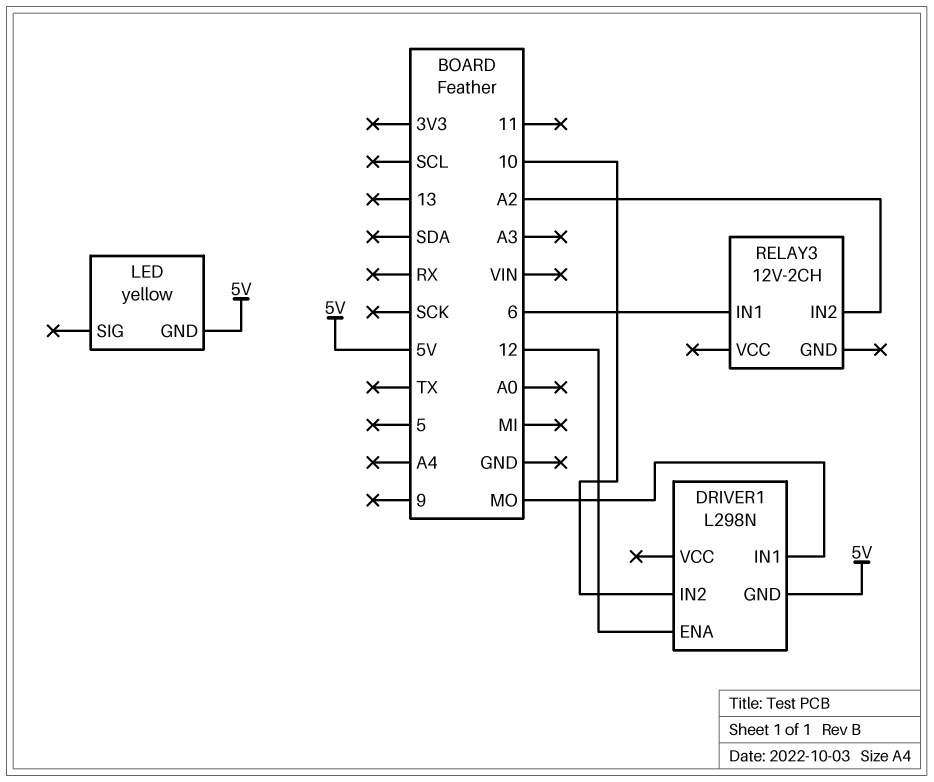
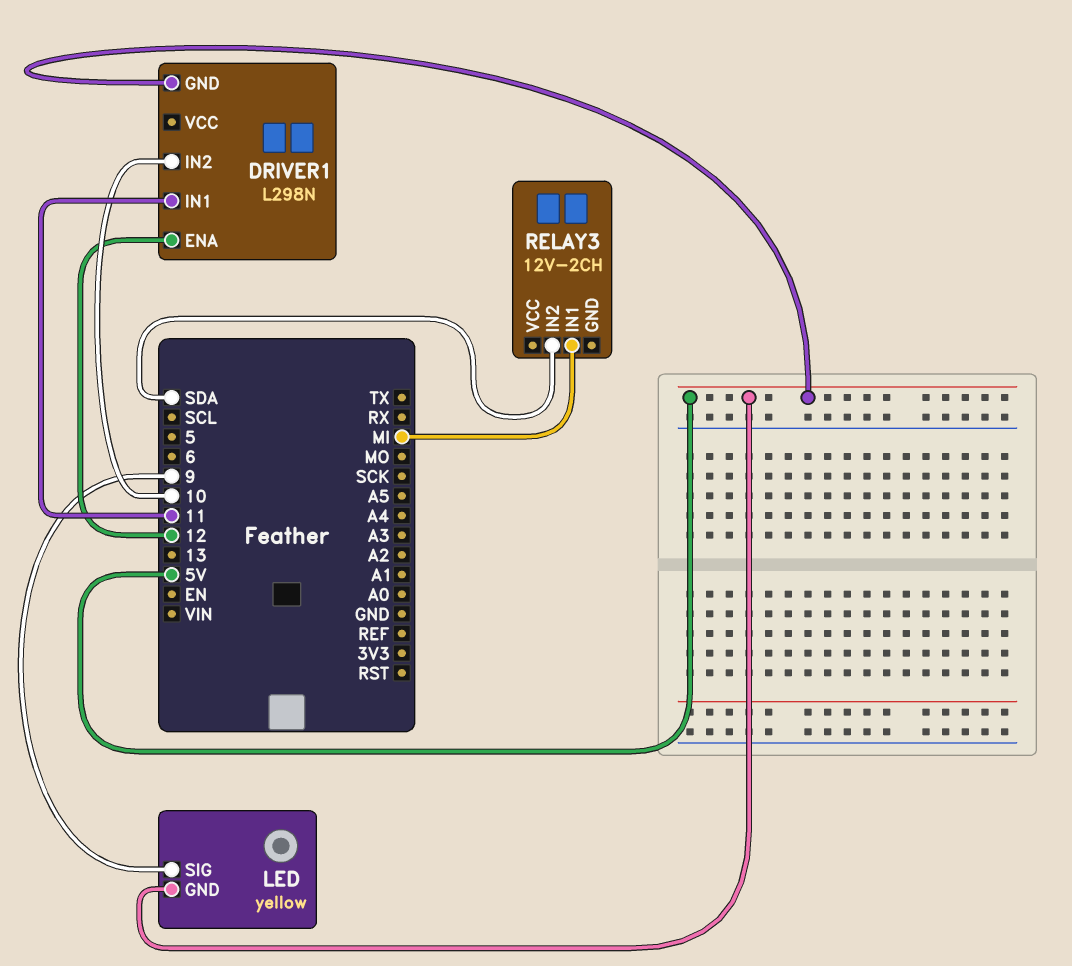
DRIVER1 pin IN1: MO -> 11
LED pin SIG: none -> 9
RELAY3 pin IN1: 6 -> MI
RELAY3 pin IN2: A2 -> SDA

